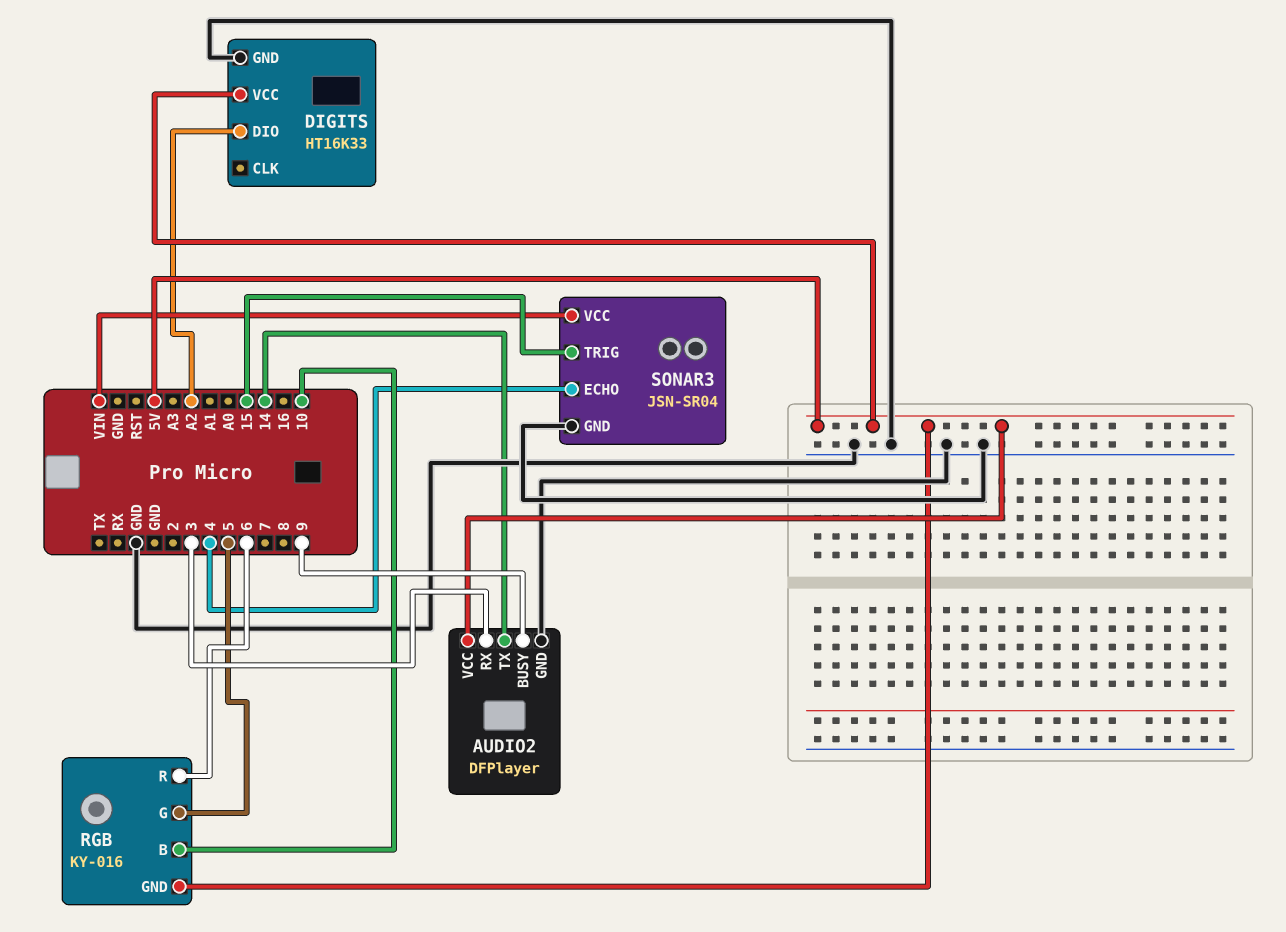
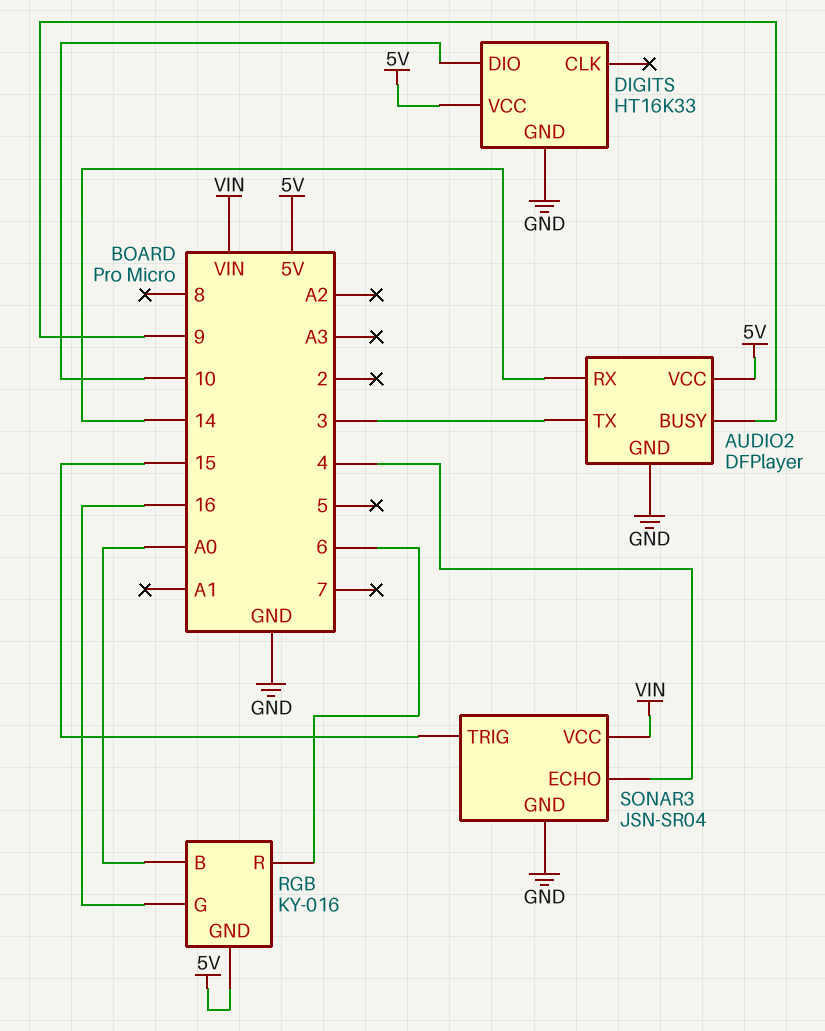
AUDIO2 pin RX: 3 -> 14
AUDIO2 pin TX: 14 -> 3
DIGITS pin DIO: A2 -> 10
RGB pin B: 10 -> A0
RGB pin G: 5 -> 16

